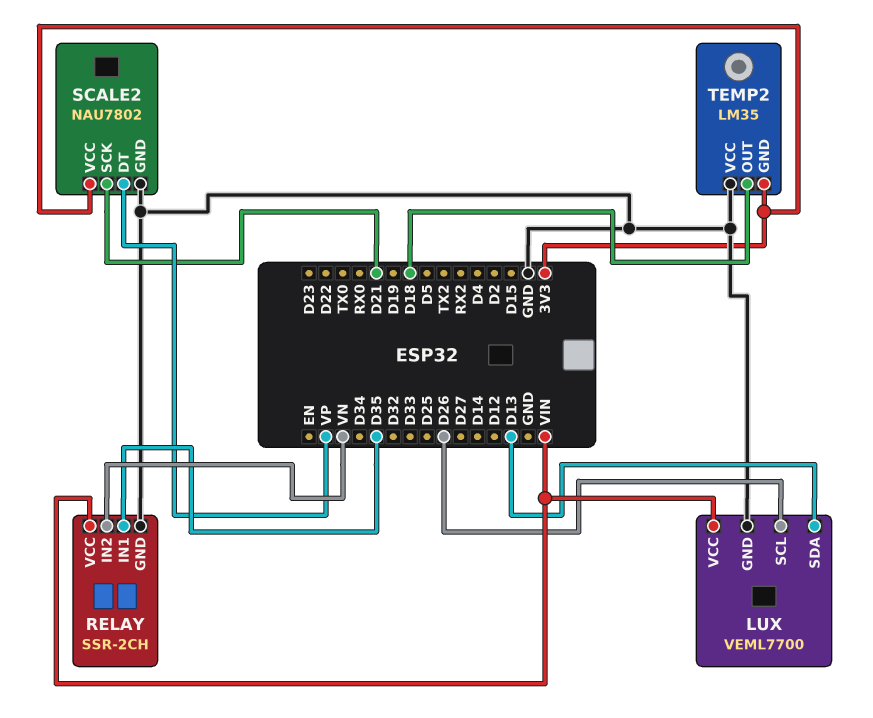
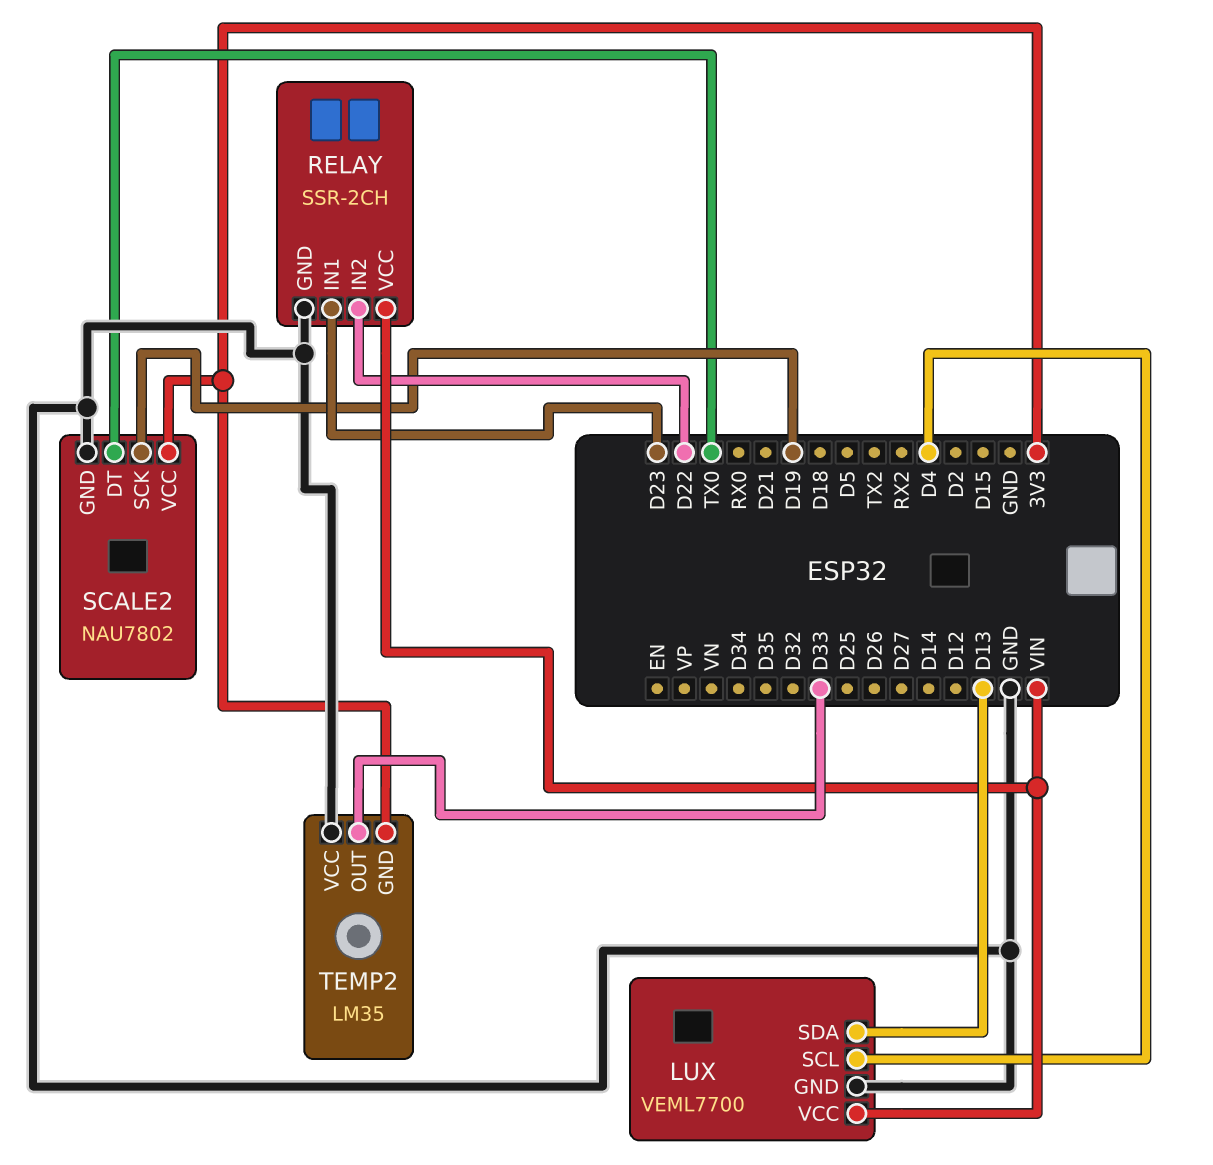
LUX pin SCL: D26 -> D4
RELAY pin IN1: D35 -> D23
RELAY pin IN2: VN -> D22
SCALE2 pin DT: VP -> TX0
SCALE2 pin SCK: D21 -> D19
TEMP2 pin OUT: D18 -> D33

